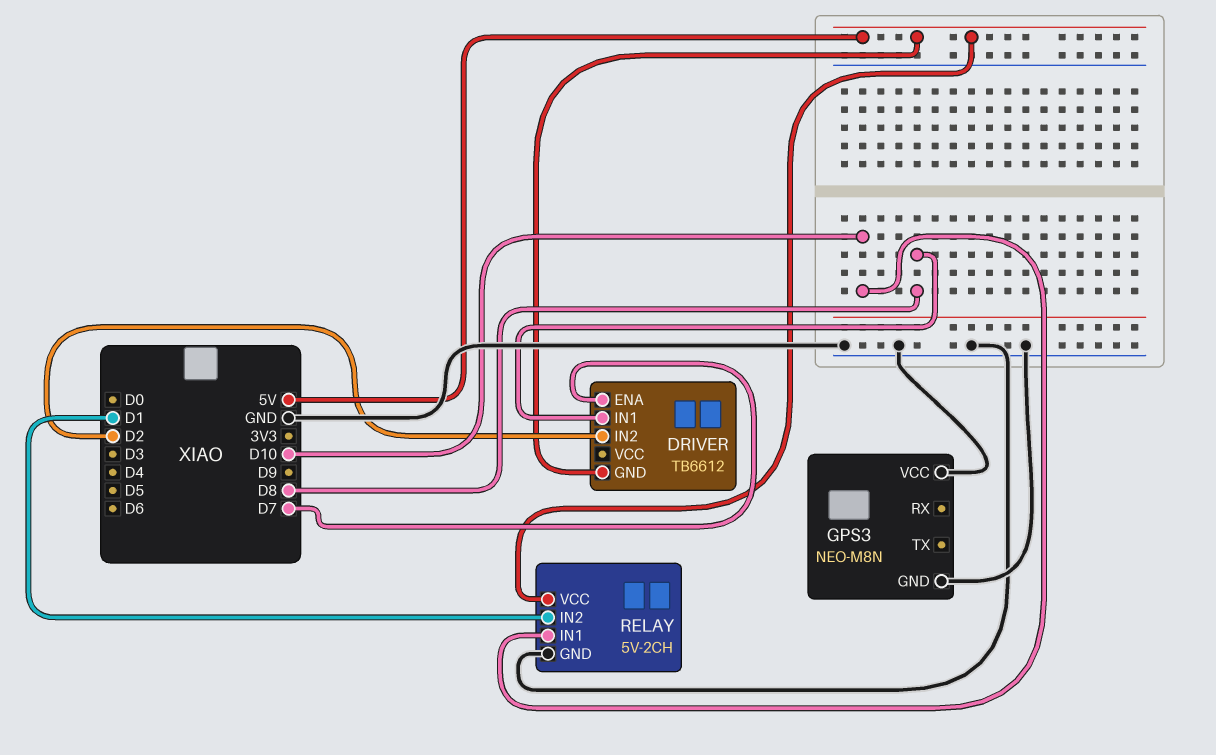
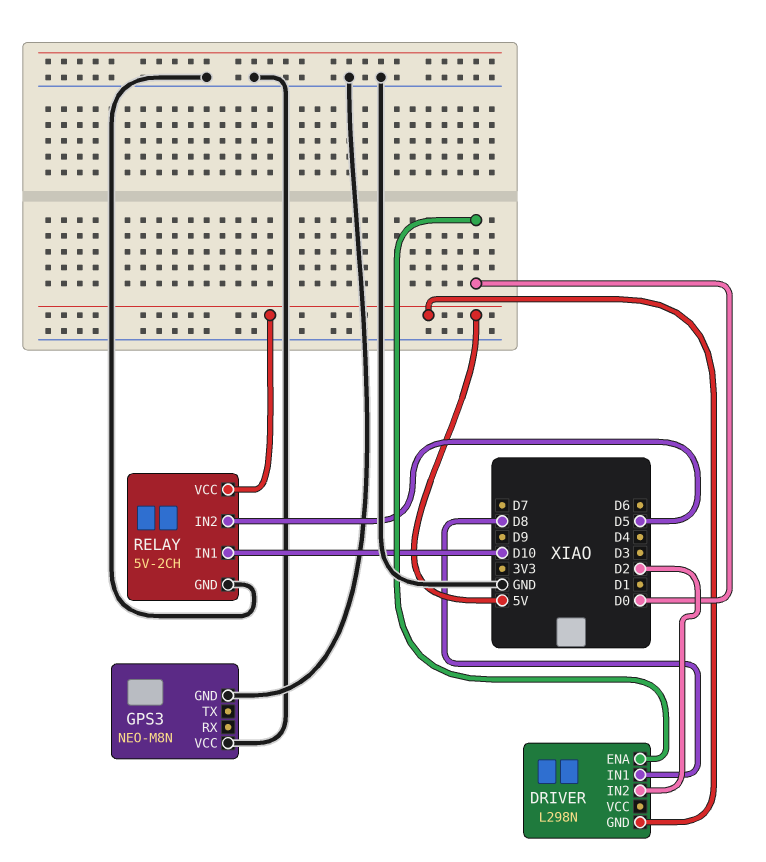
DRIVER: TB6612 -> L298N
DRIVER pin ENA: D7 -> D0
RELAY pin IN2: D1 -> D5

